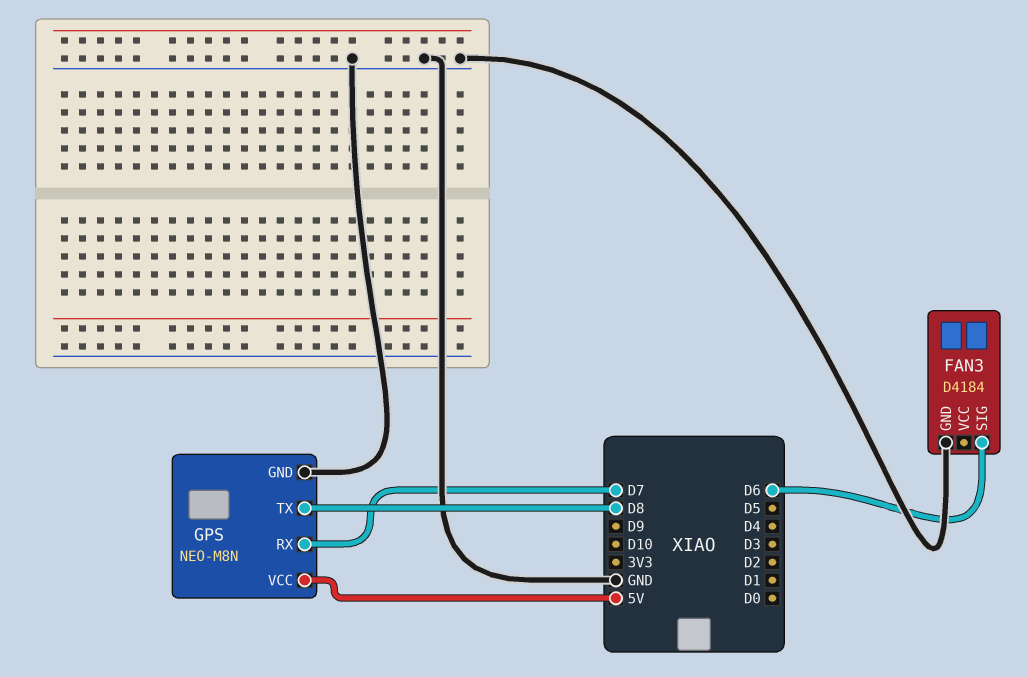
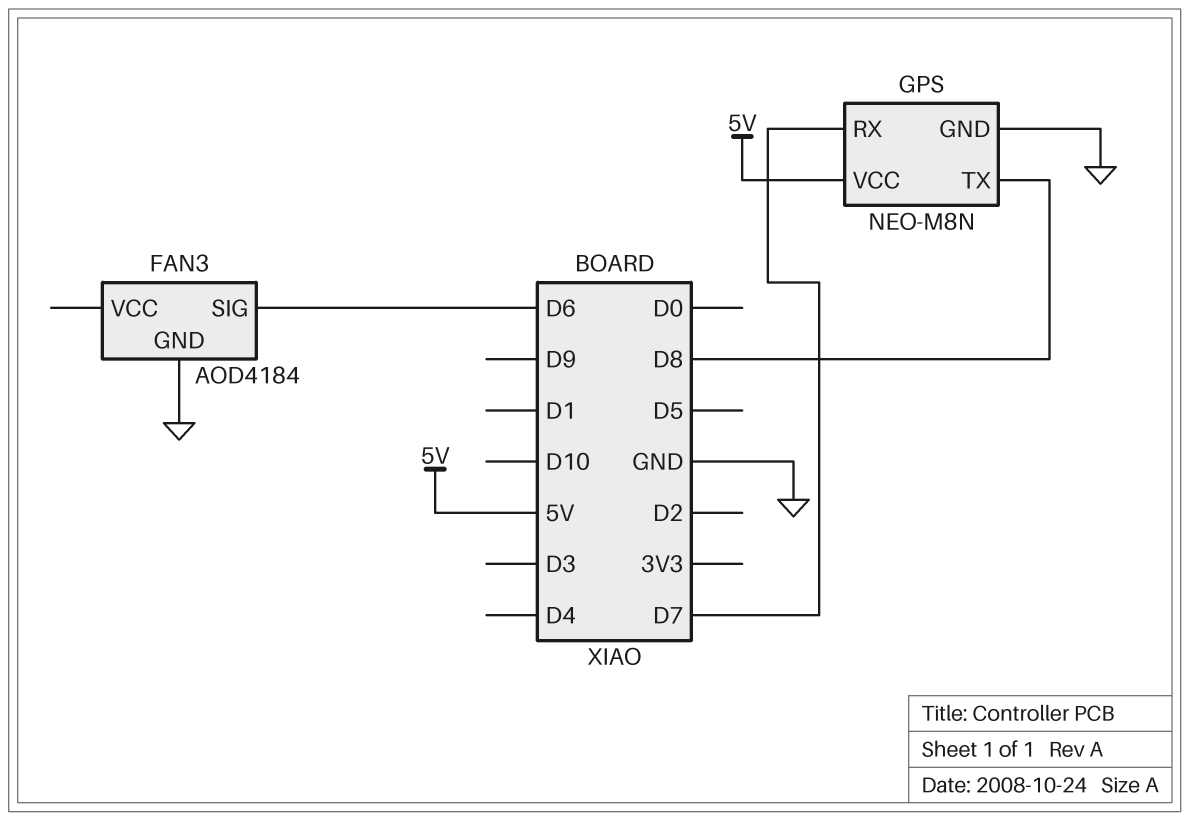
FAN3: D4184 -> AOD4184

